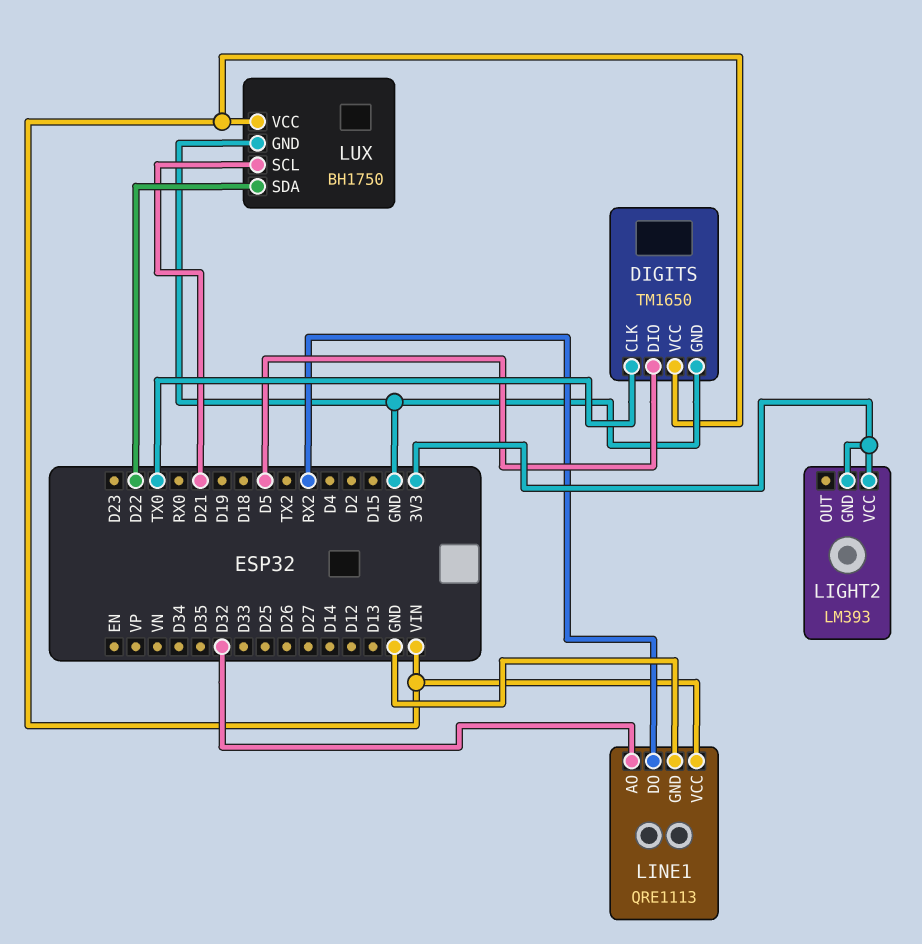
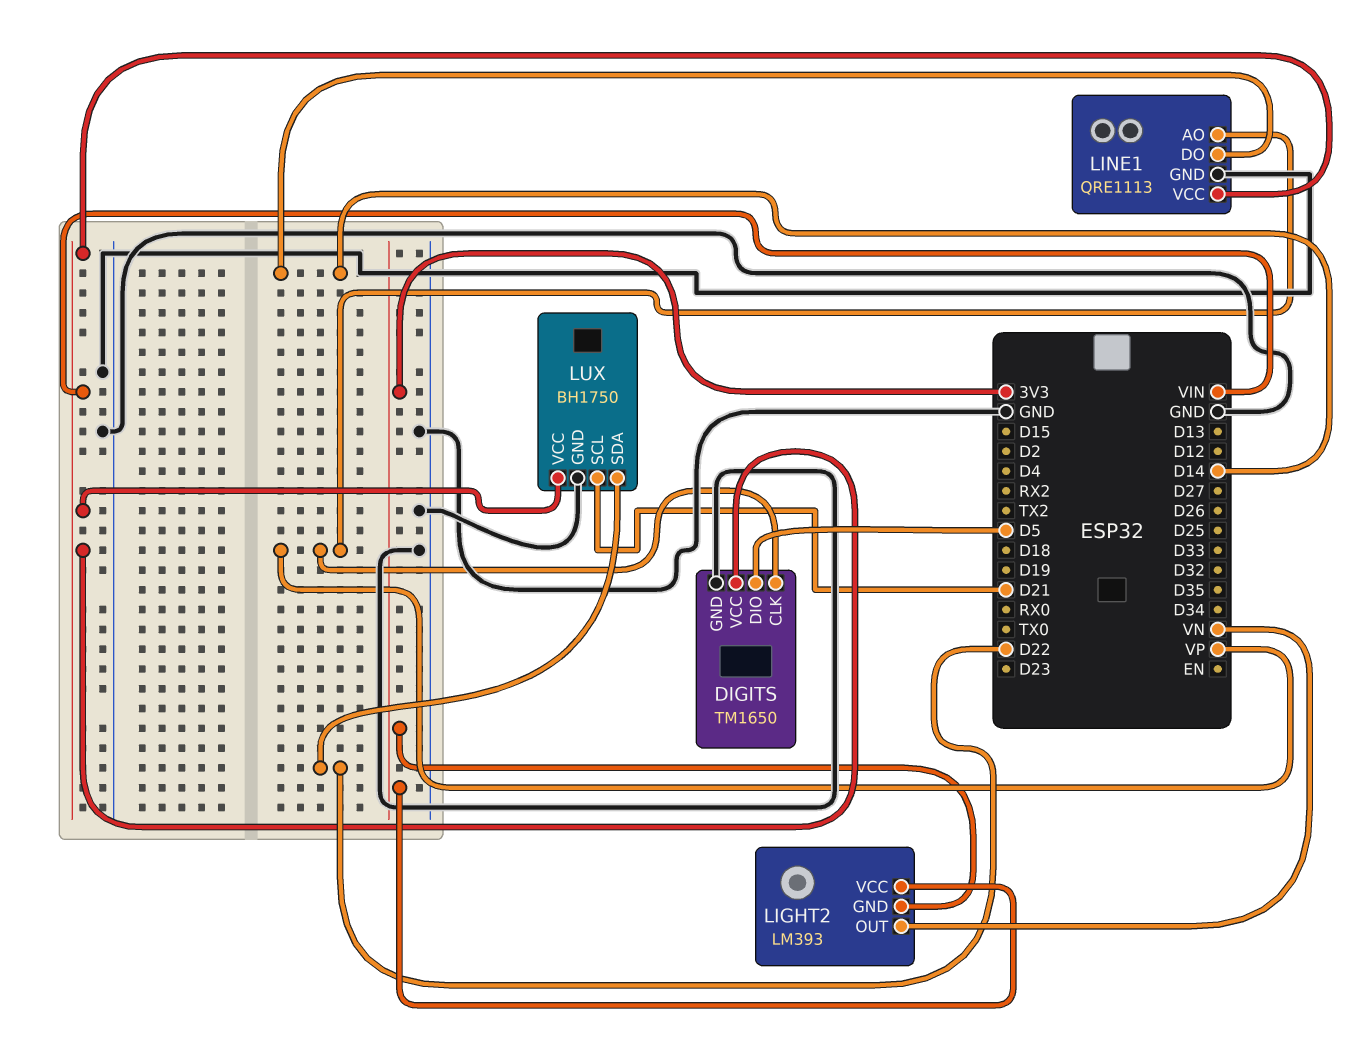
DIGITS pin CLK: TX0 -> VP
LIGHT2 pin OUT: none -> VN
LINE1 pin AO: D32 -> VP
LINE1 pin DO: RX2 -> D14

